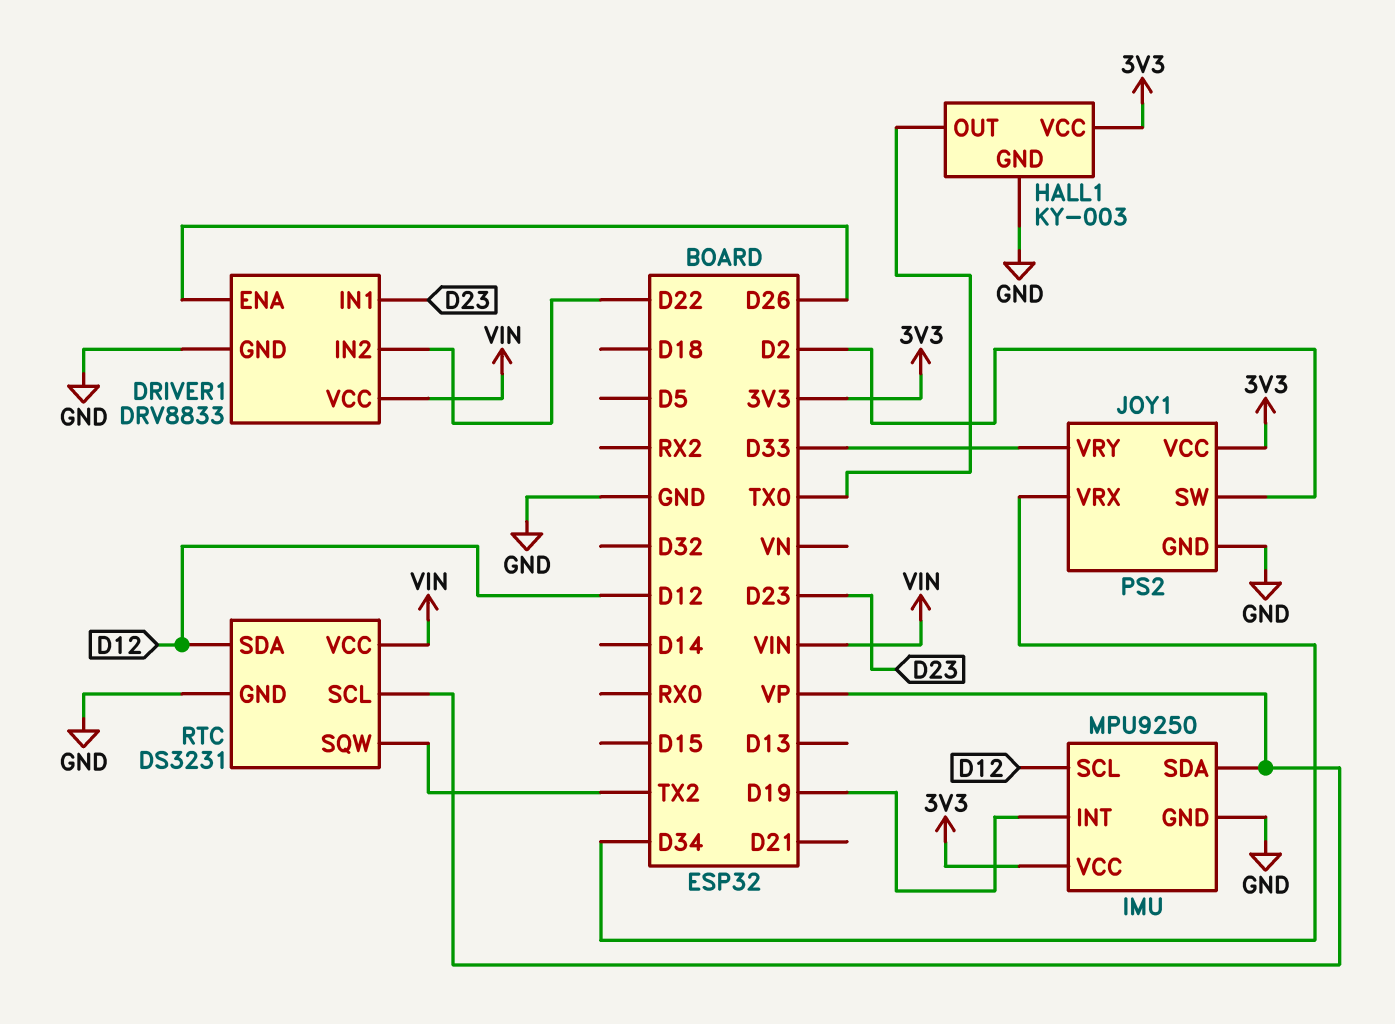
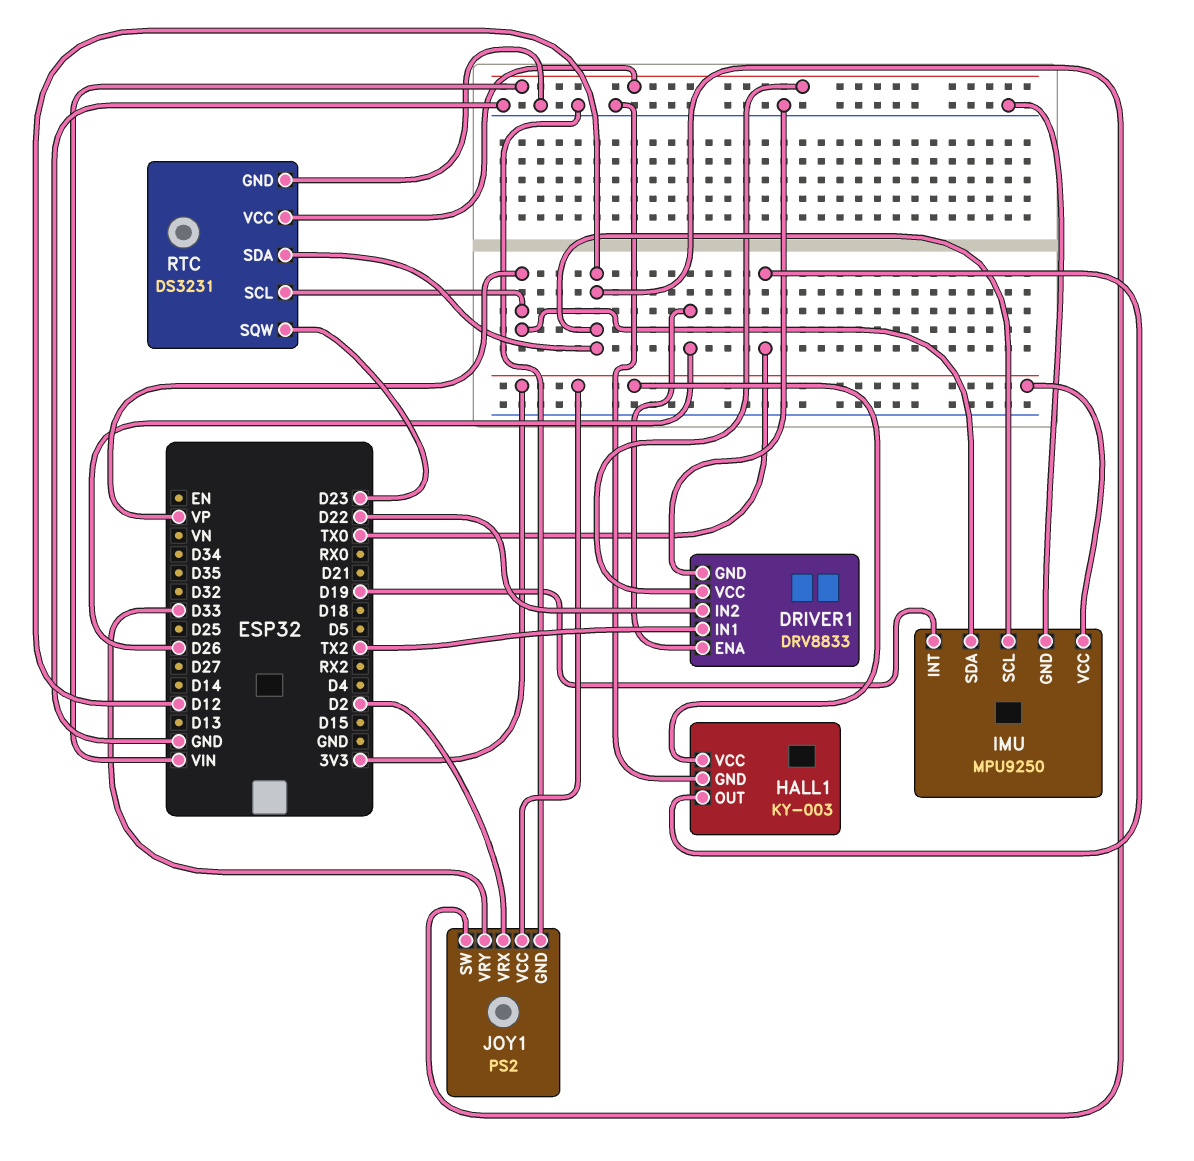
DRIVER1 pin IN1: D23 -> TX2
JOY1 pin SW: D2 -> D12
JOY1 pin VRX: D34 -> D2
RTC pin SQW: TX2 -> D23

